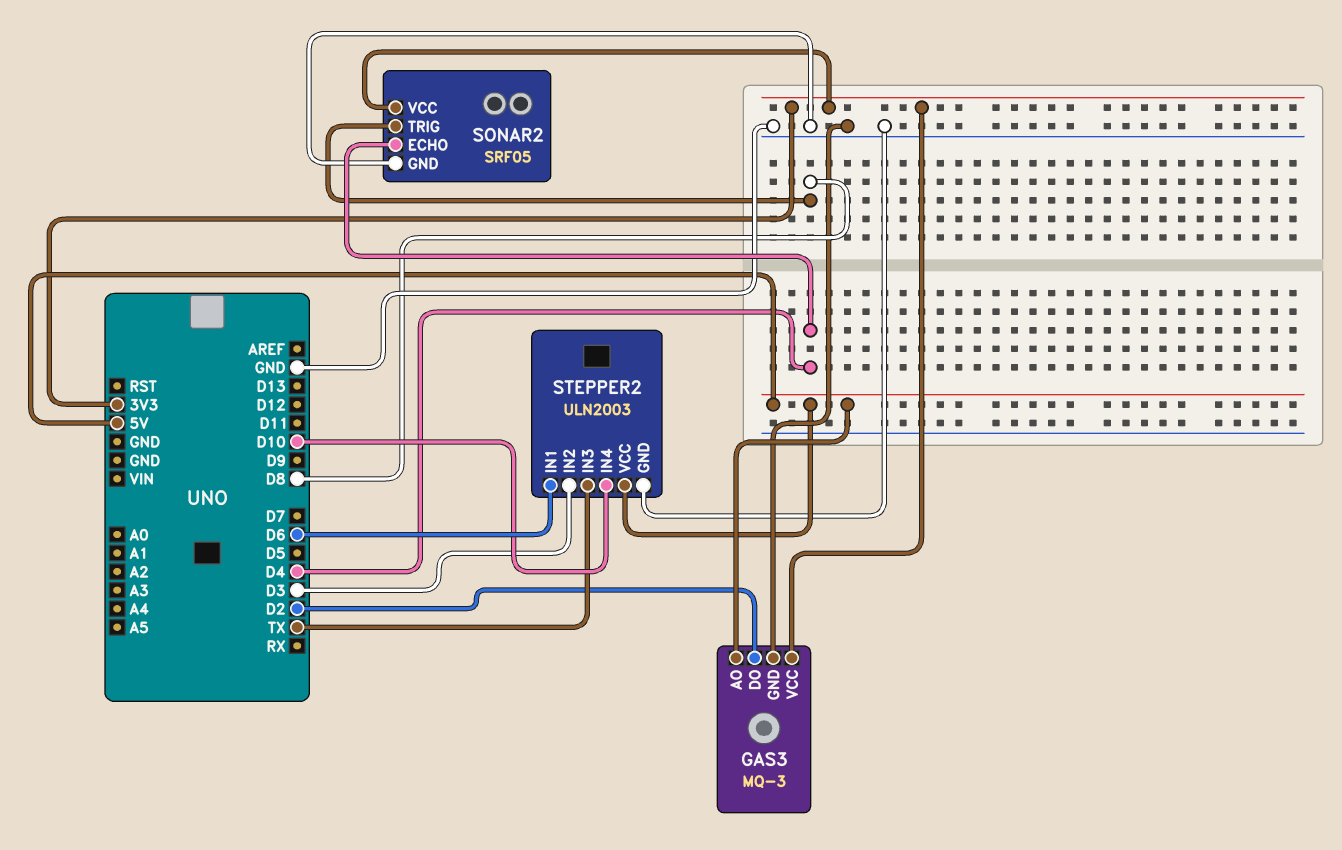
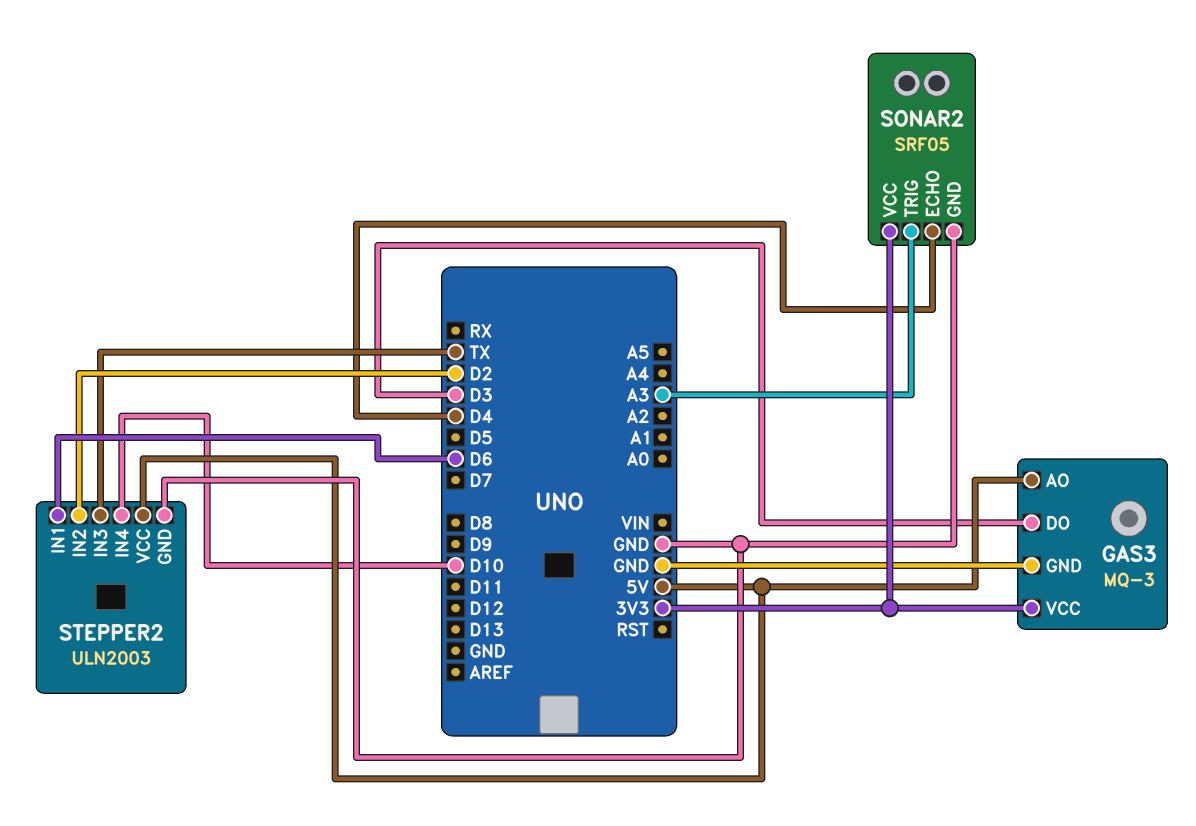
GAS3 pin DO: D2 -> D3
SONAR2 pin TRIG: D8 -> A3
STEPPER2 pin IN2: D3 -> D2

